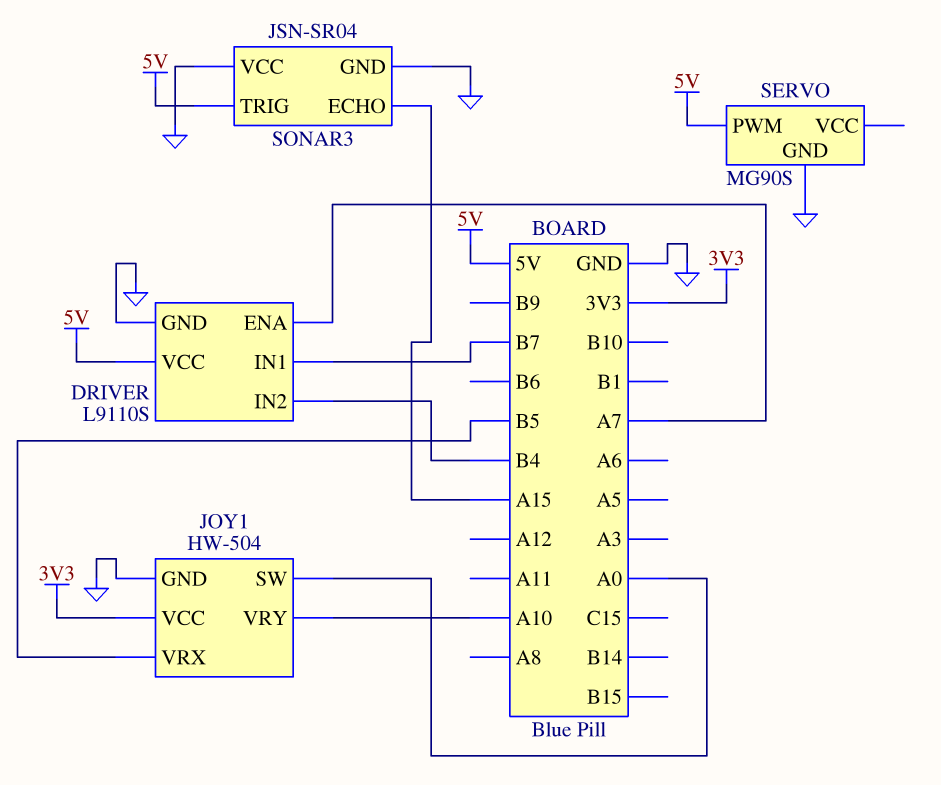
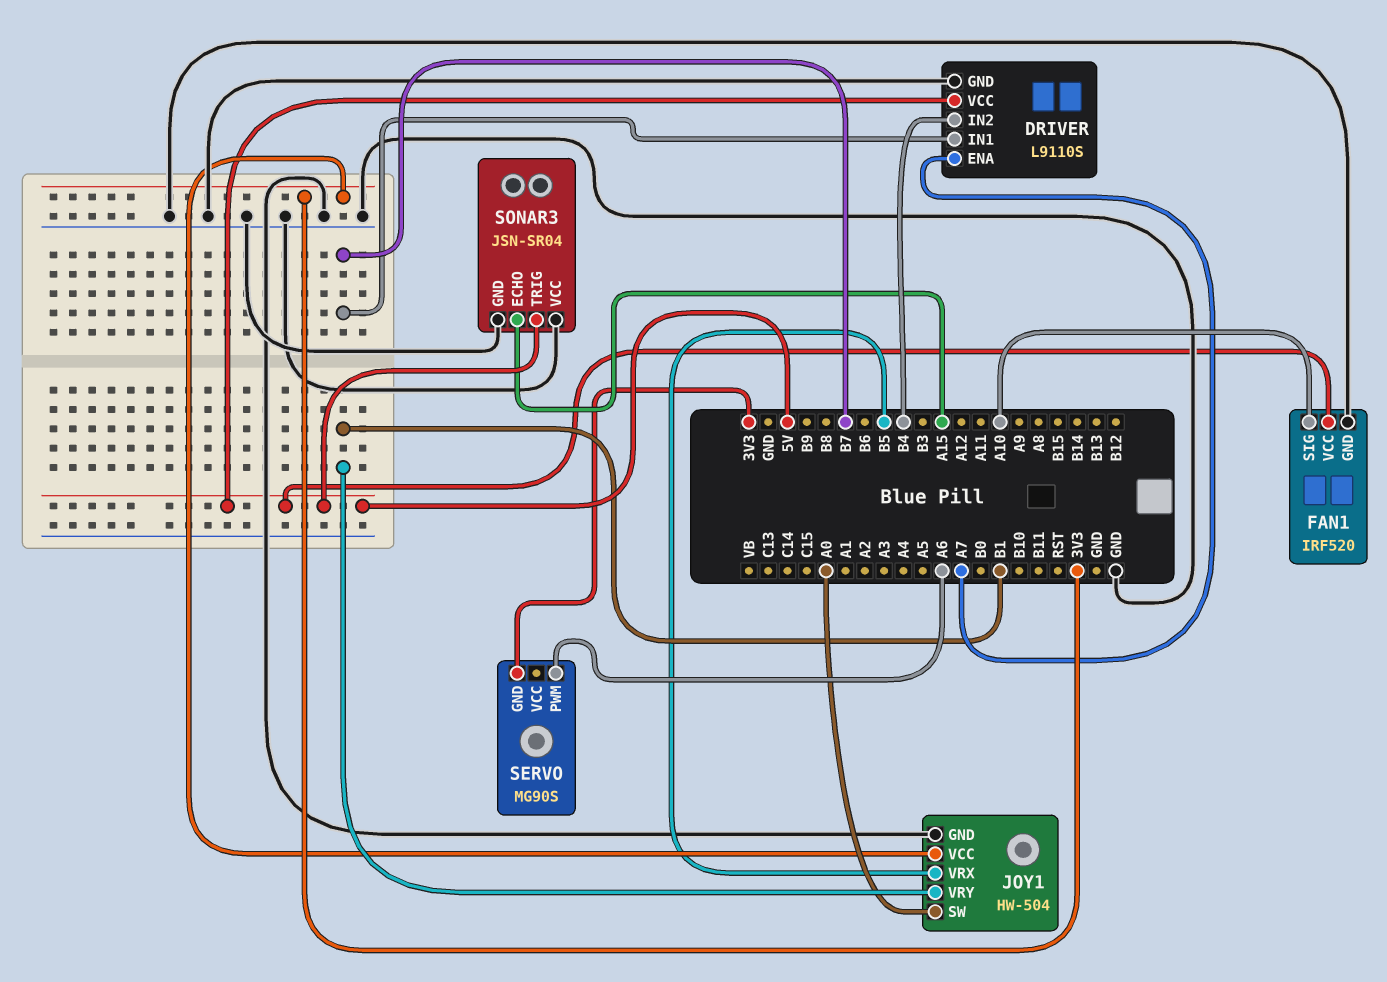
FAN1: none -> IRF520
FAN1 pin GND: none -> GND
FAN1 pin SIG: none -> A10
FAN1 pin VCC: none -> 5V
JOY1 pin VRY: A10 -> B1
SERVO pin GND: GND -> 3V3
SERVO pin PWM: 5V -> A6

